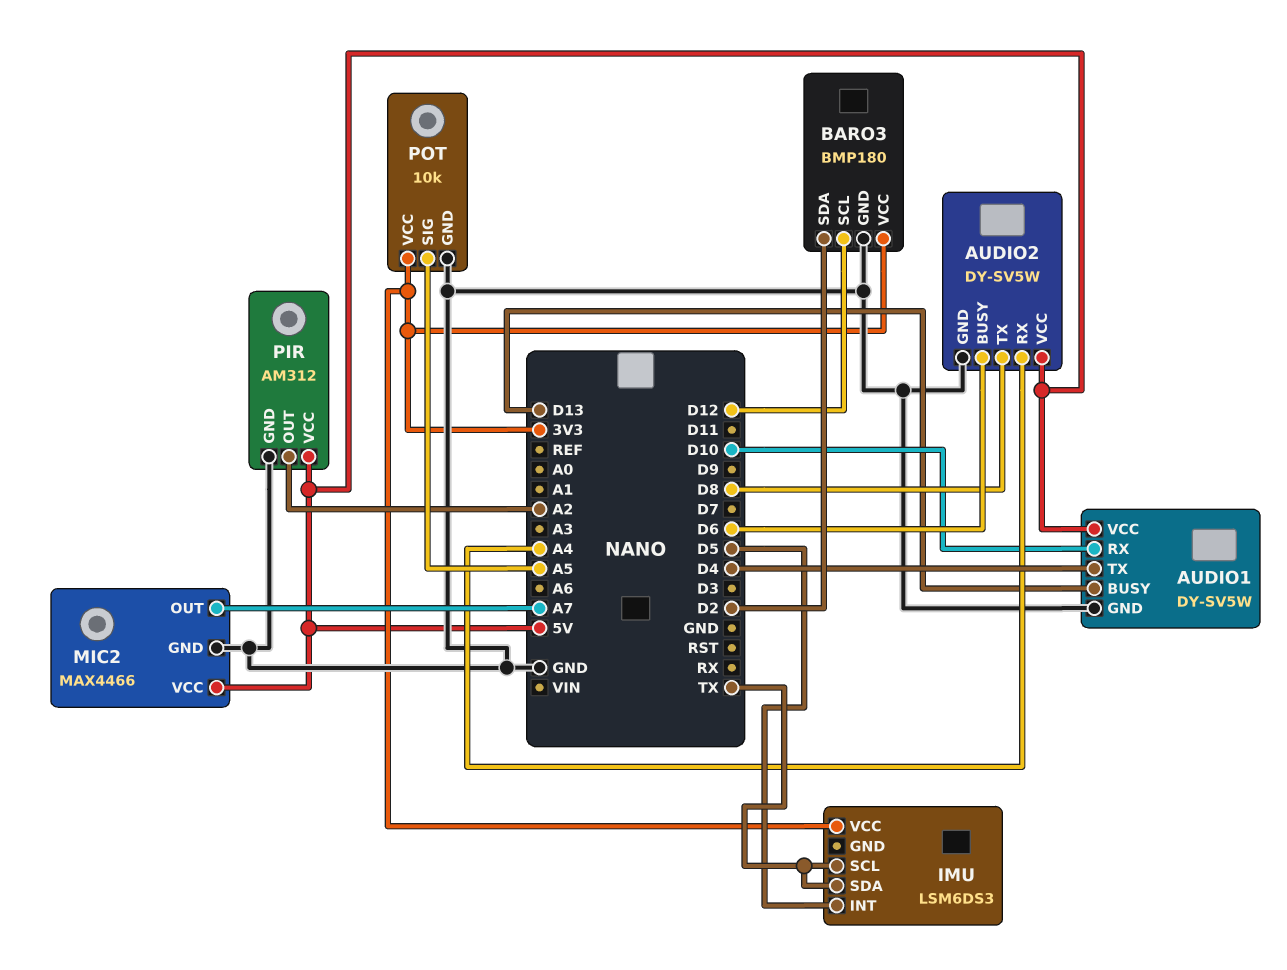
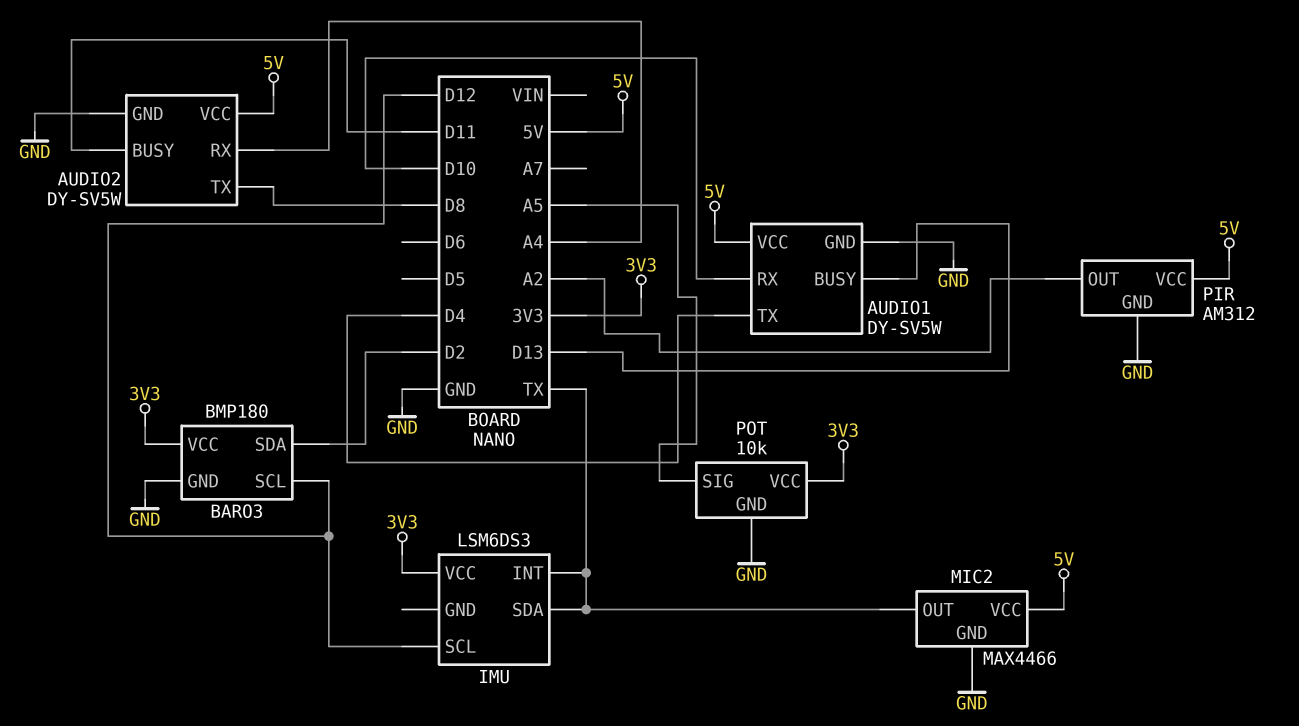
AUDIO2 pin BUSY: D6 -> D11
IMU pin INT: D5 -> TX
IMU pin SCL: TX -> D12
MIC2 pin OUT: A7 -> TX

